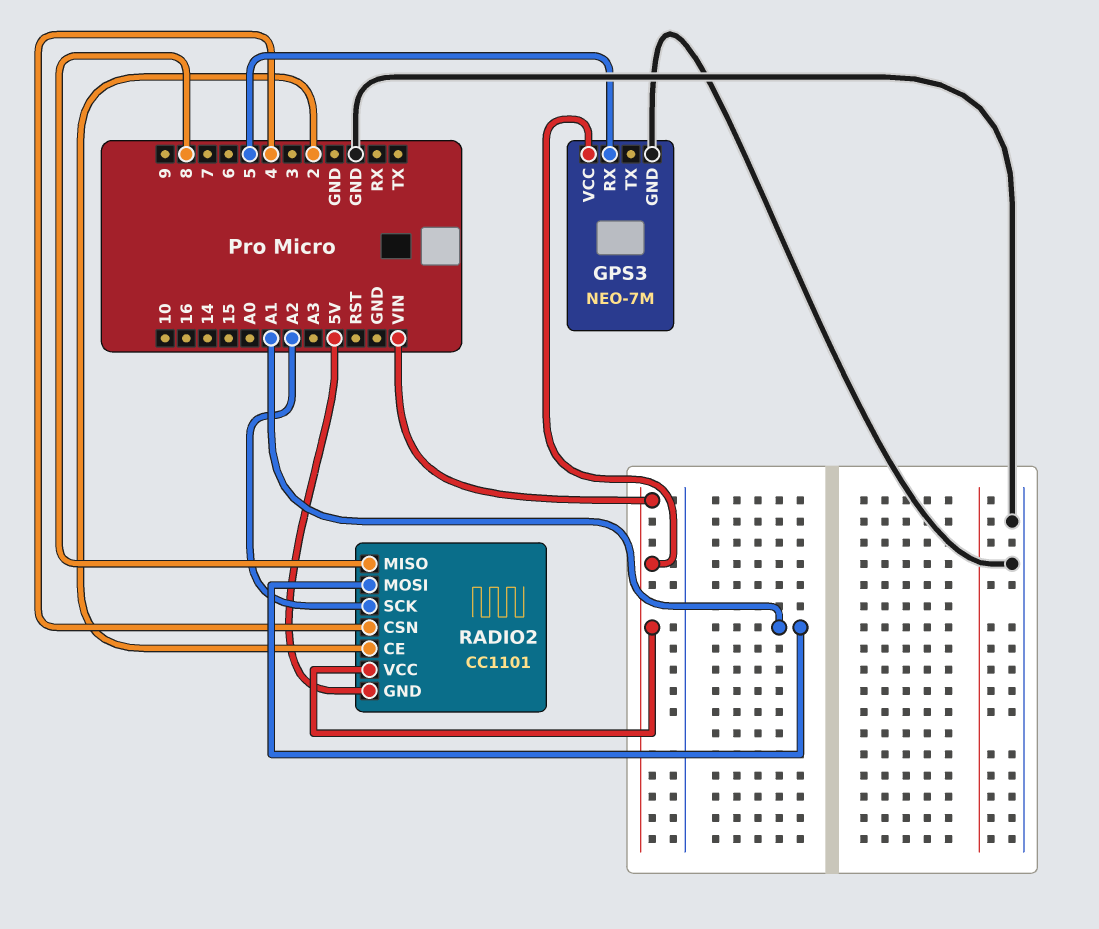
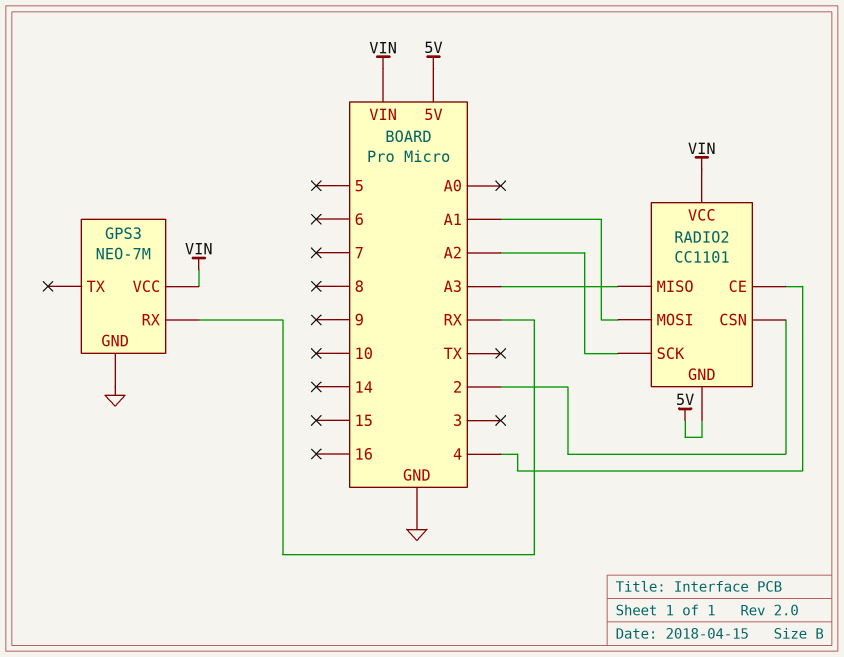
GPS3 pin RX: 5 -> RX
RADIO2 pin CE: 2 -> 4
RADIO2 pin CSN: 4 -> 2
RADIO2 pin MISO: 8 -> A3

